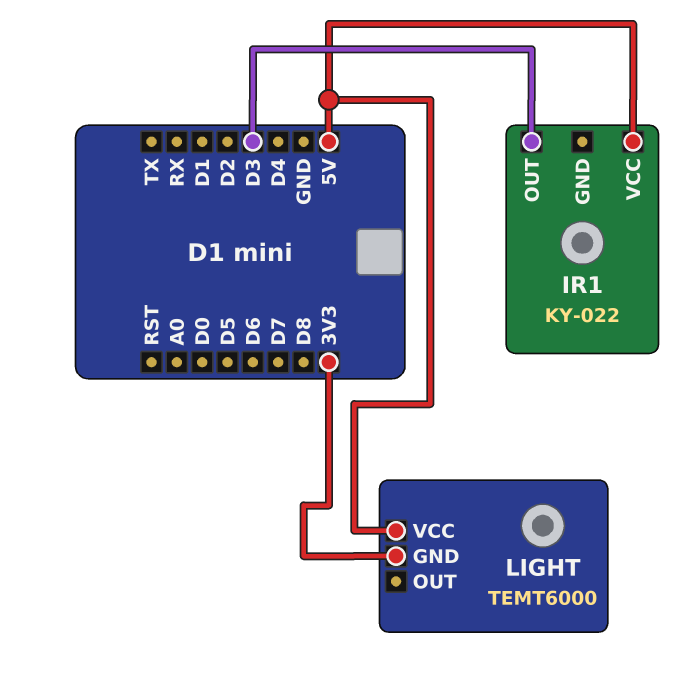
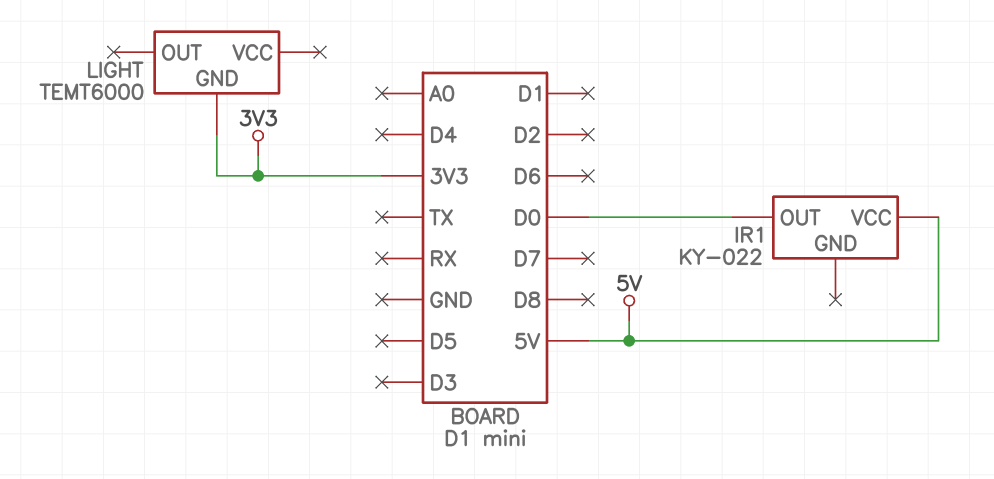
IR1 pin OUT: D3 -> D0
LIGHT pin VCC: 5V -> none

